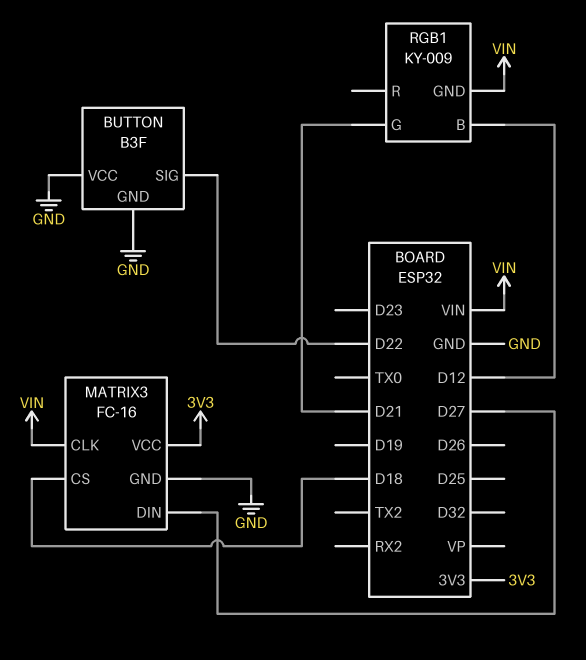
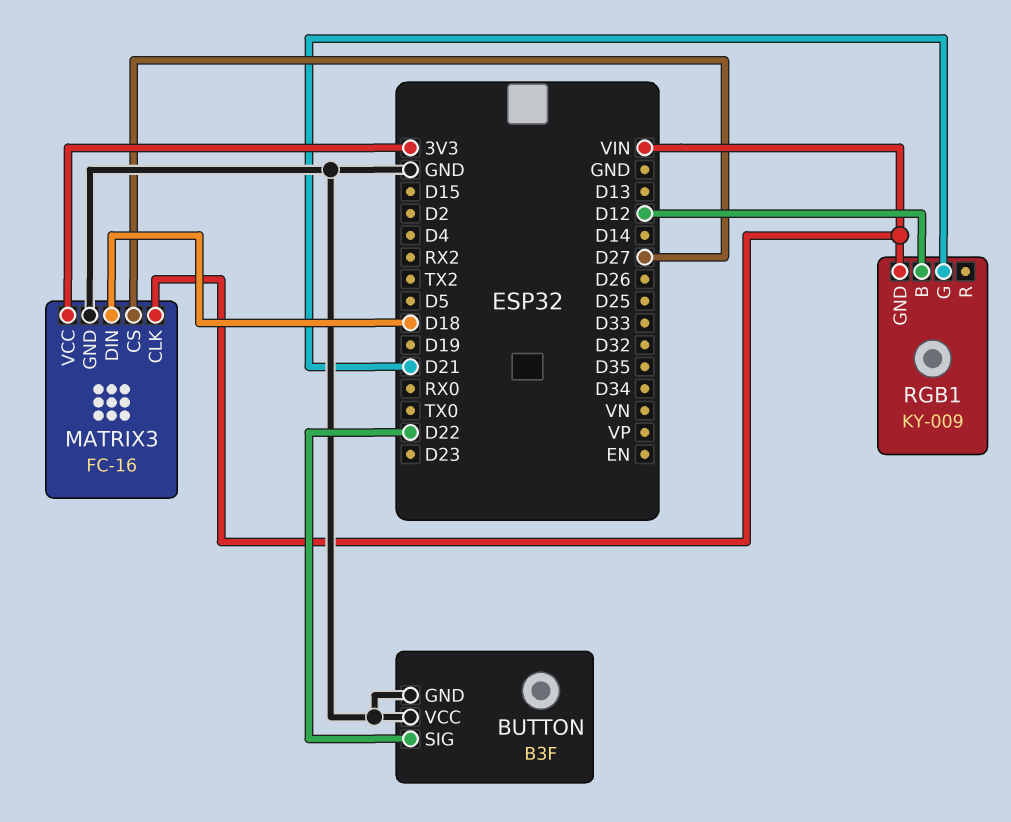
MATRIX3 pin CS: D18 -> D27
MATRIX3 pin DIN: D27 -> D18

